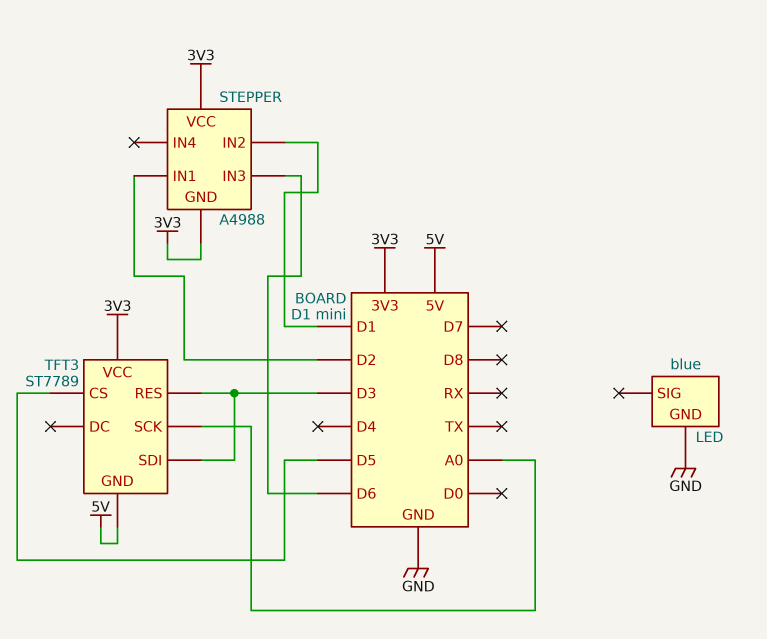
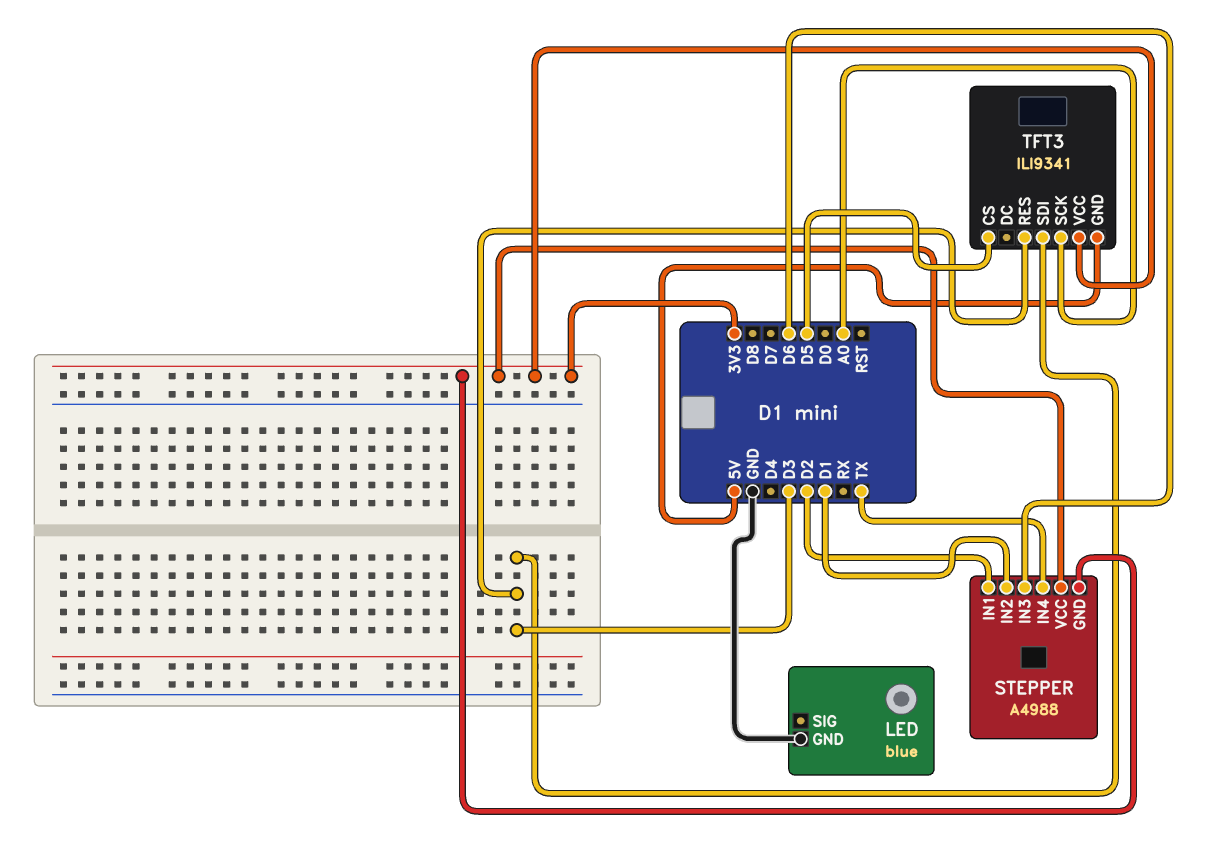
STEPPER pin IN4: none -> TX
TFT3: ST7789 -> ILI9341

